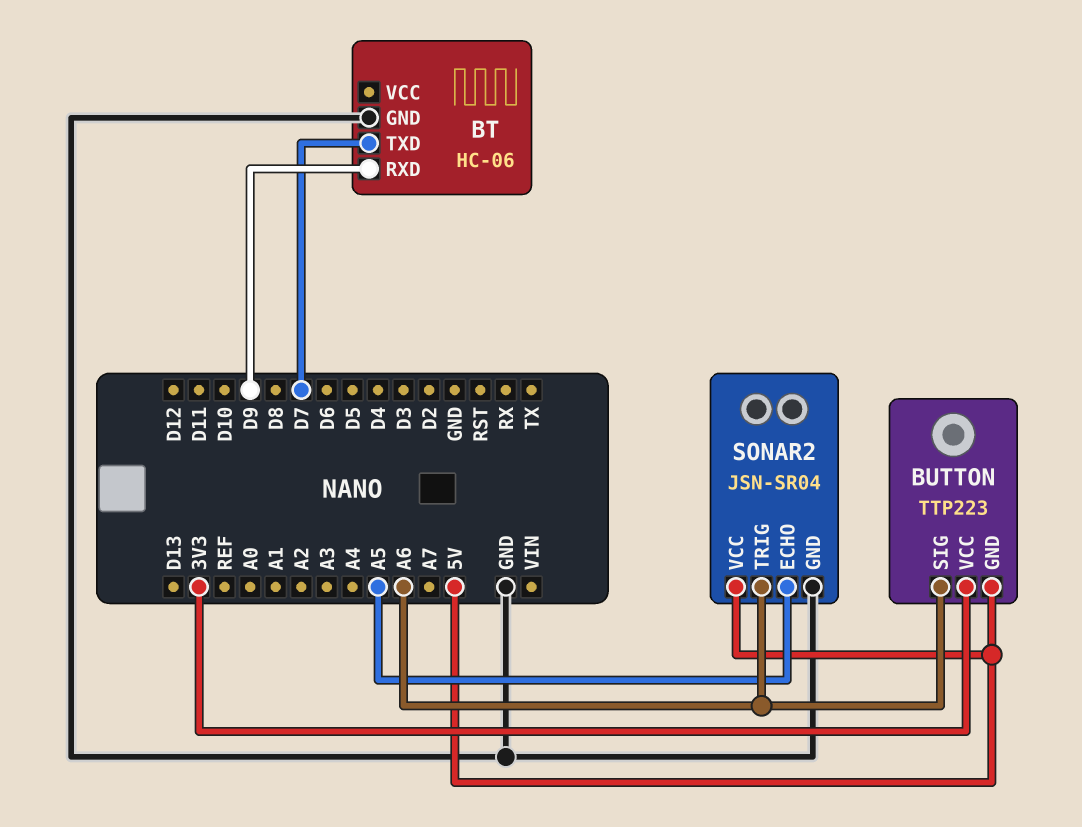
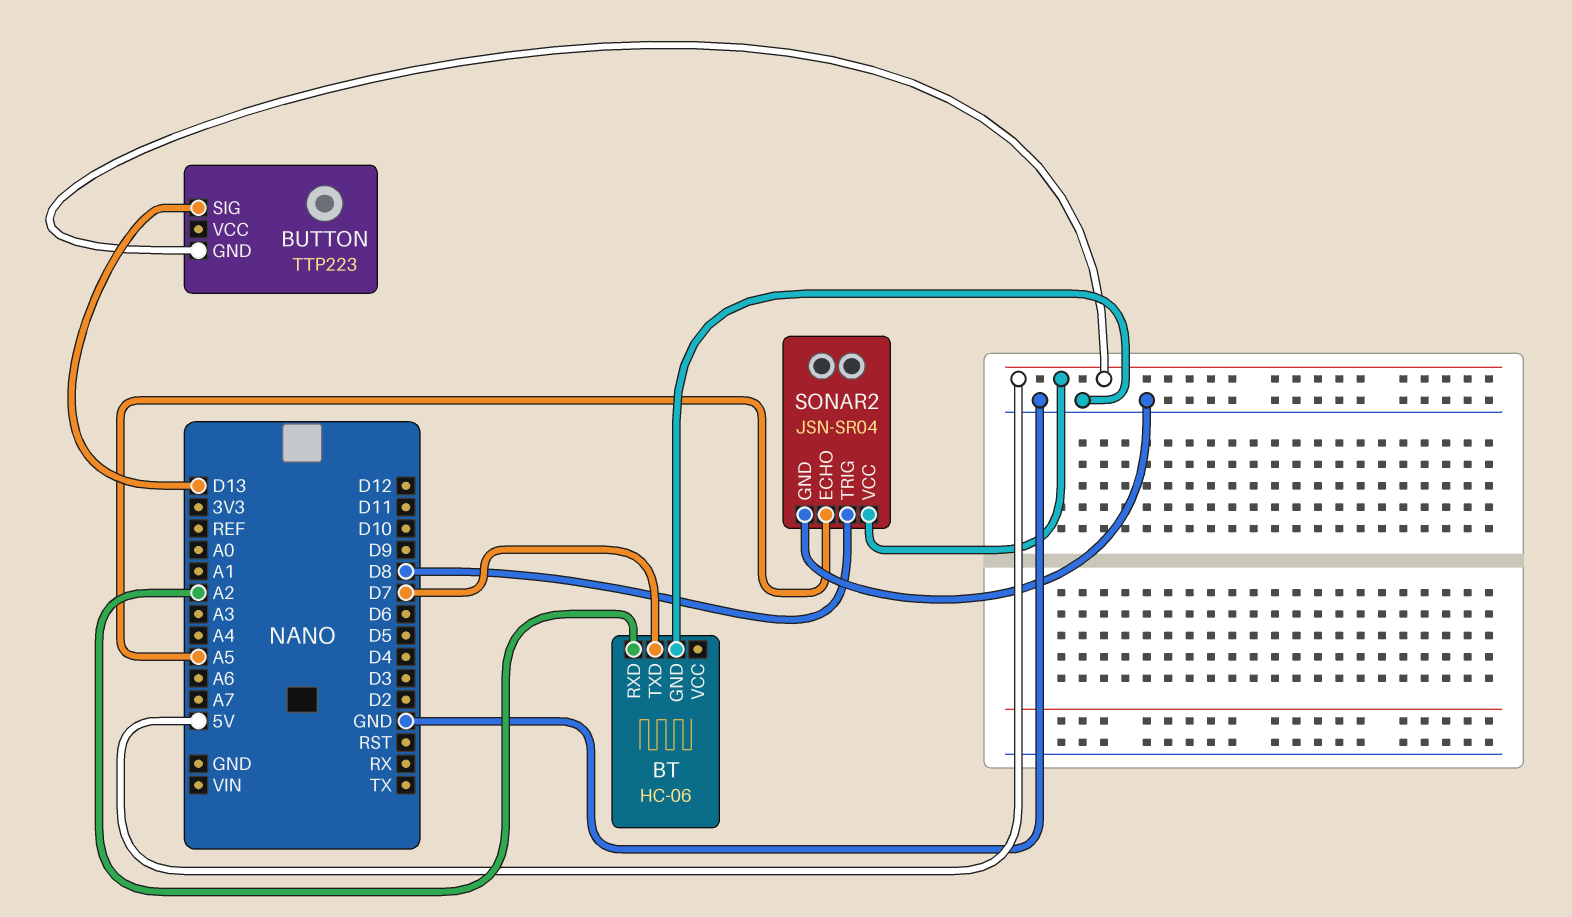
BT pin RXD: D9 -> A2
BUTTON pin SIG: A6 -> D13
BUTTON pin VCC: 3V3 -> none
SONAR2 pin TRIG: A6 -> D8

